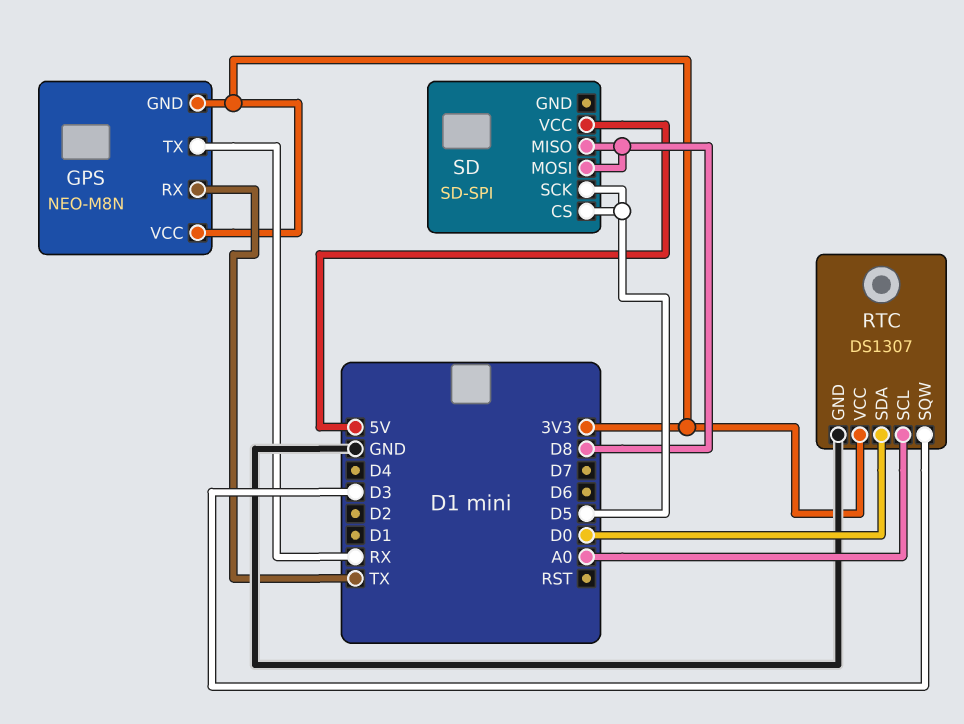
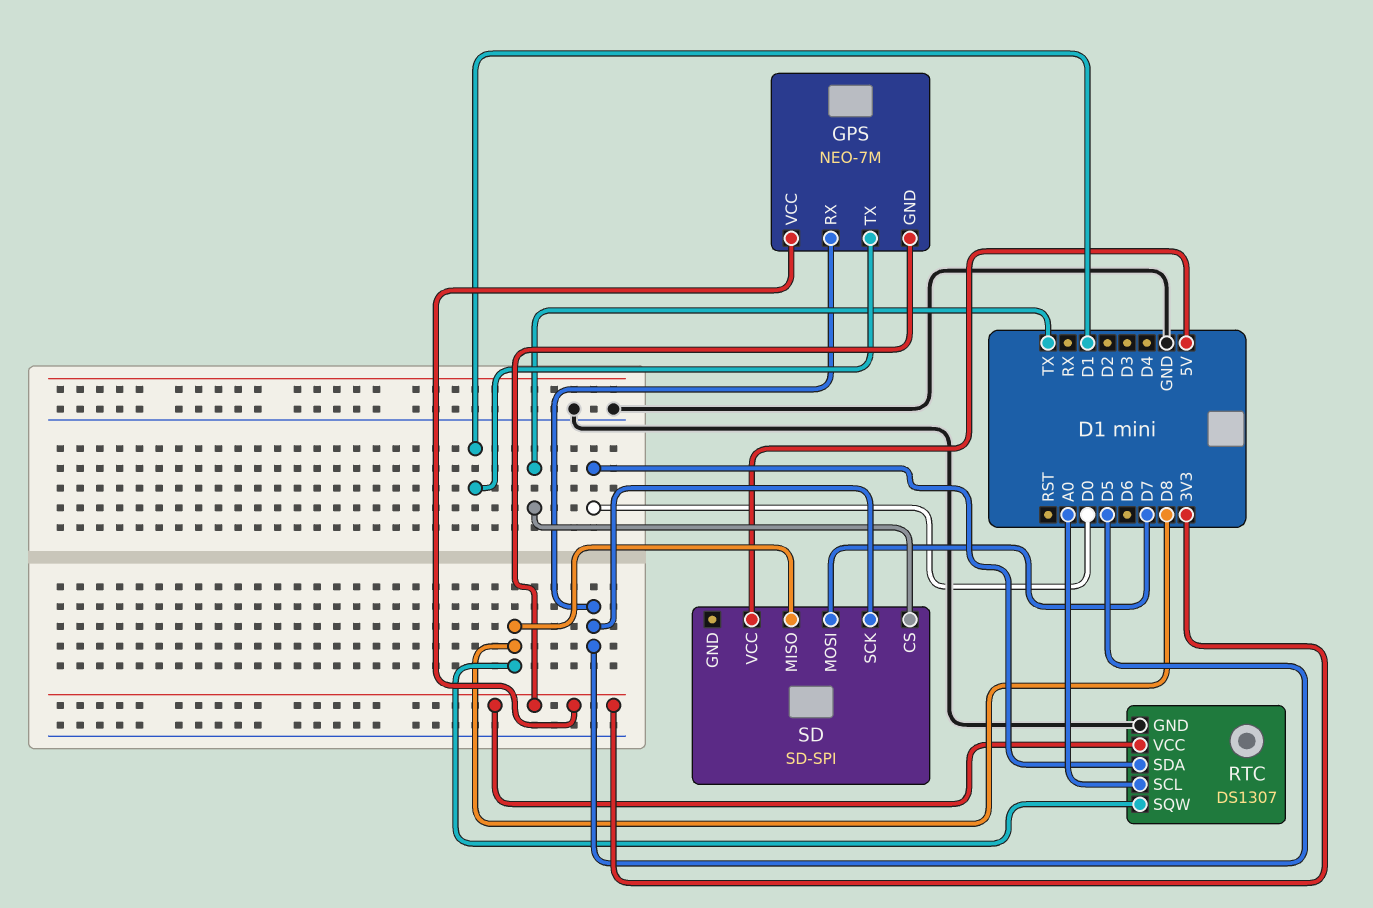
GPS: NEO-M8N -> NEO-7M
GPS pin RX: TX -> D5
GPS pin TX: RX -> D1
RTC pin SQW: D3 -> D8
SD pin CS: D5 -> TX
SD pin MOSI: D8 -> D7

